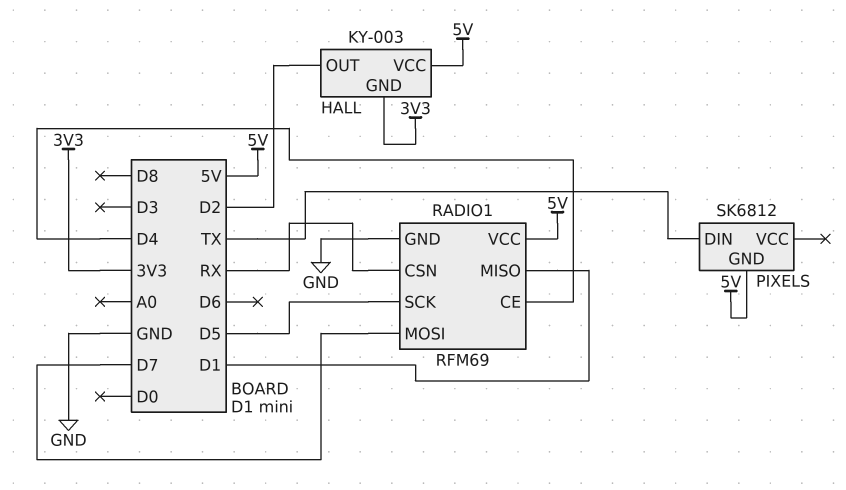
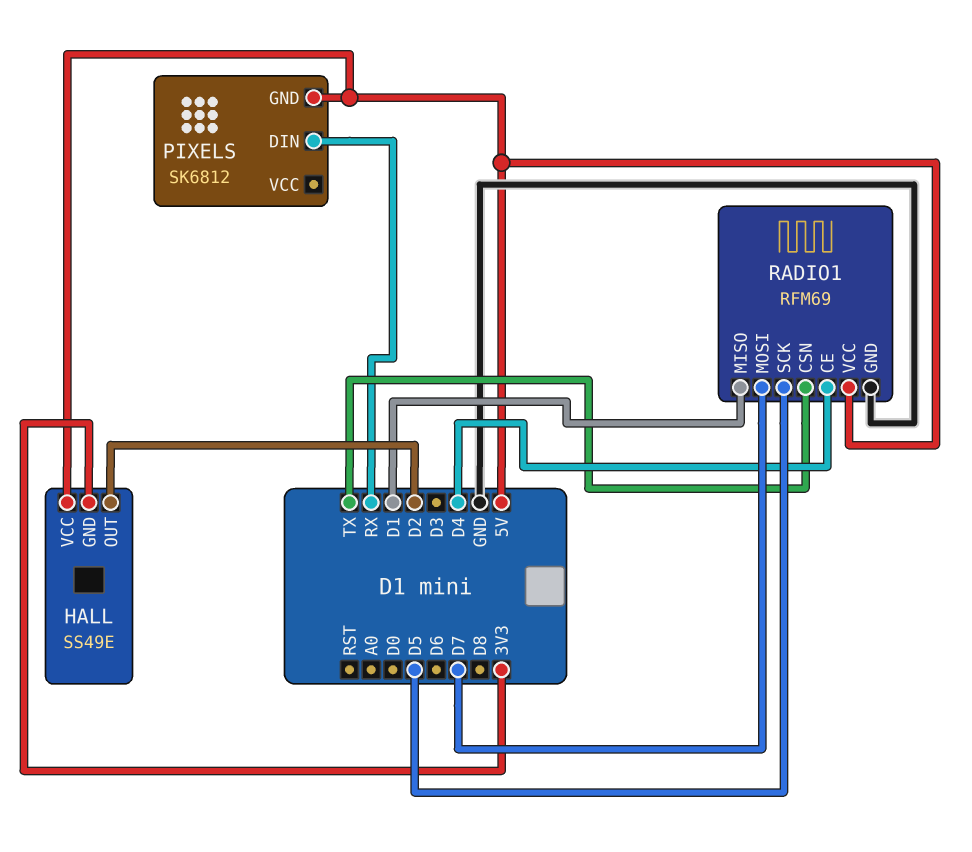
HALL: KY-003 -> SS49E
PIXELS pin DIN: TX -> RX
RADIO1 pin CSN: RX -> TX

